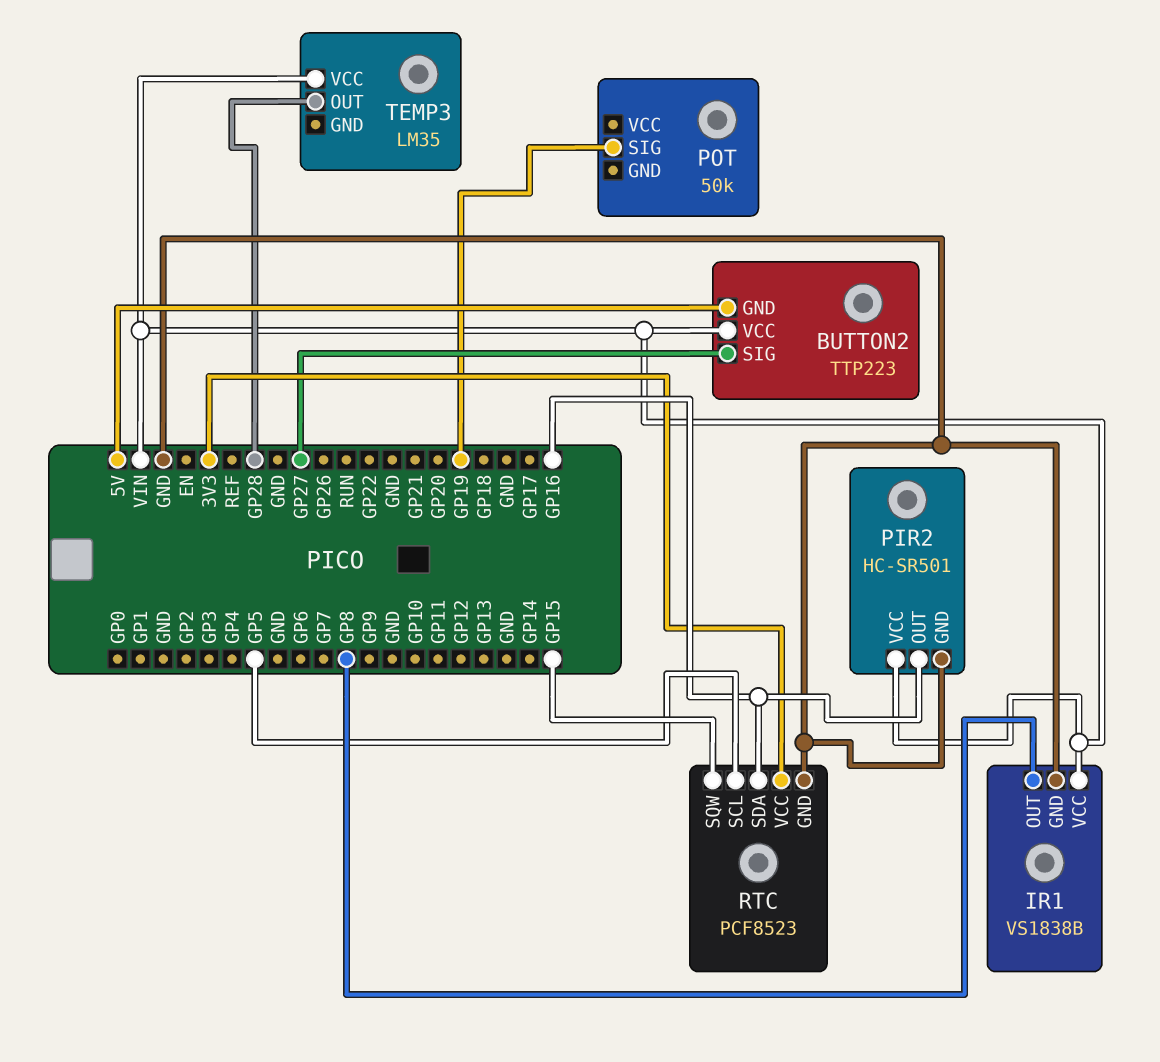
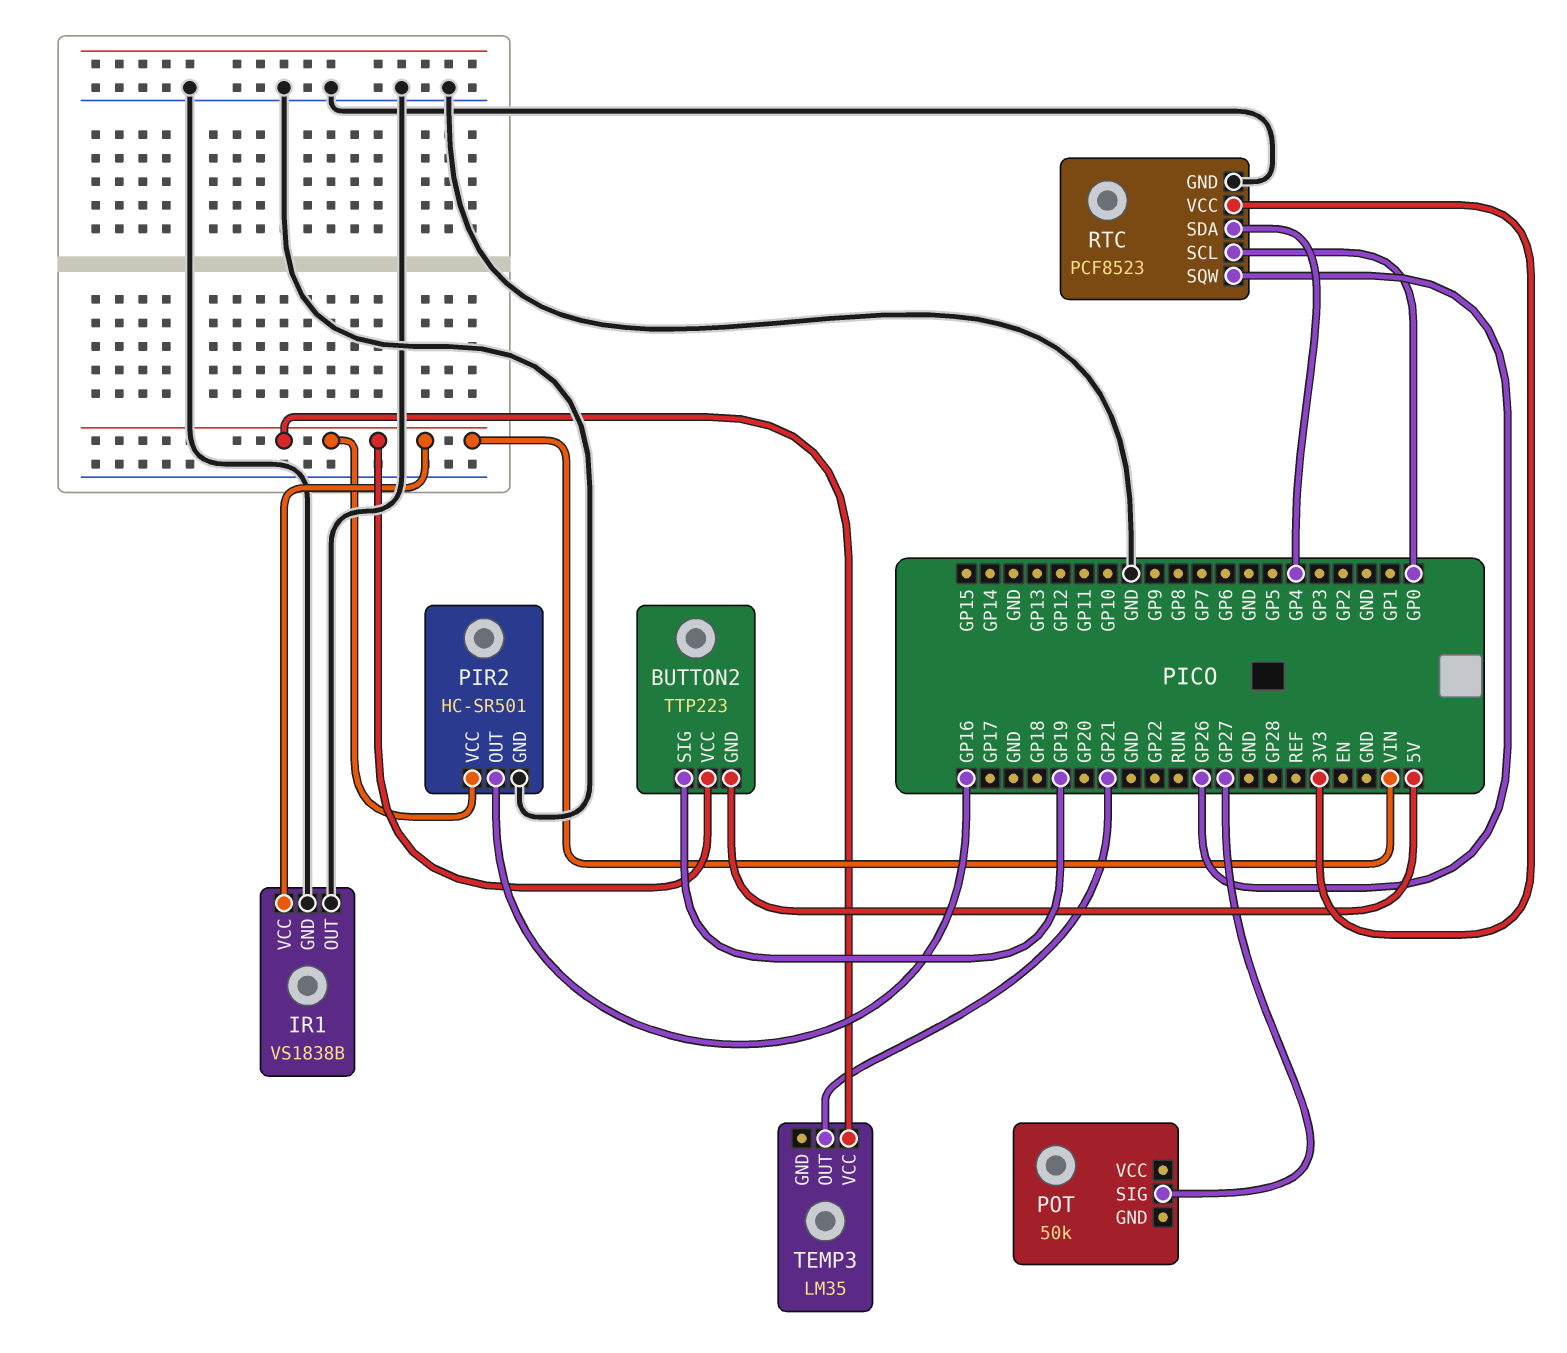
BUTTON2 pin SIG: GP27 -> GP19
IR1 pin OUT: GP8 -> GND
POT pin SIG: GP19 -> GP27
RTC pin SCL: GP5 -> GP0
RTC pin SDA: GP16 -> GP4
RTC pin SQW: GP15 -> GP26
TEMP3 pin OUT: GP28 -> GP21

